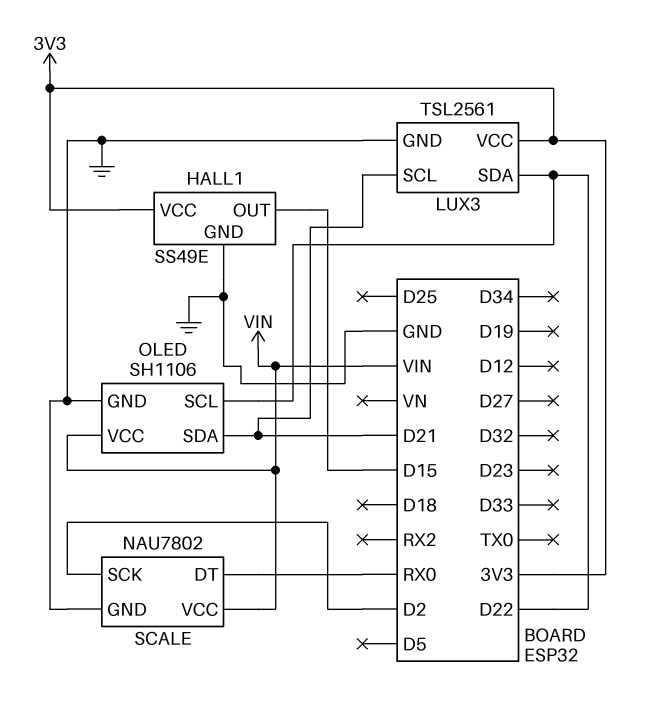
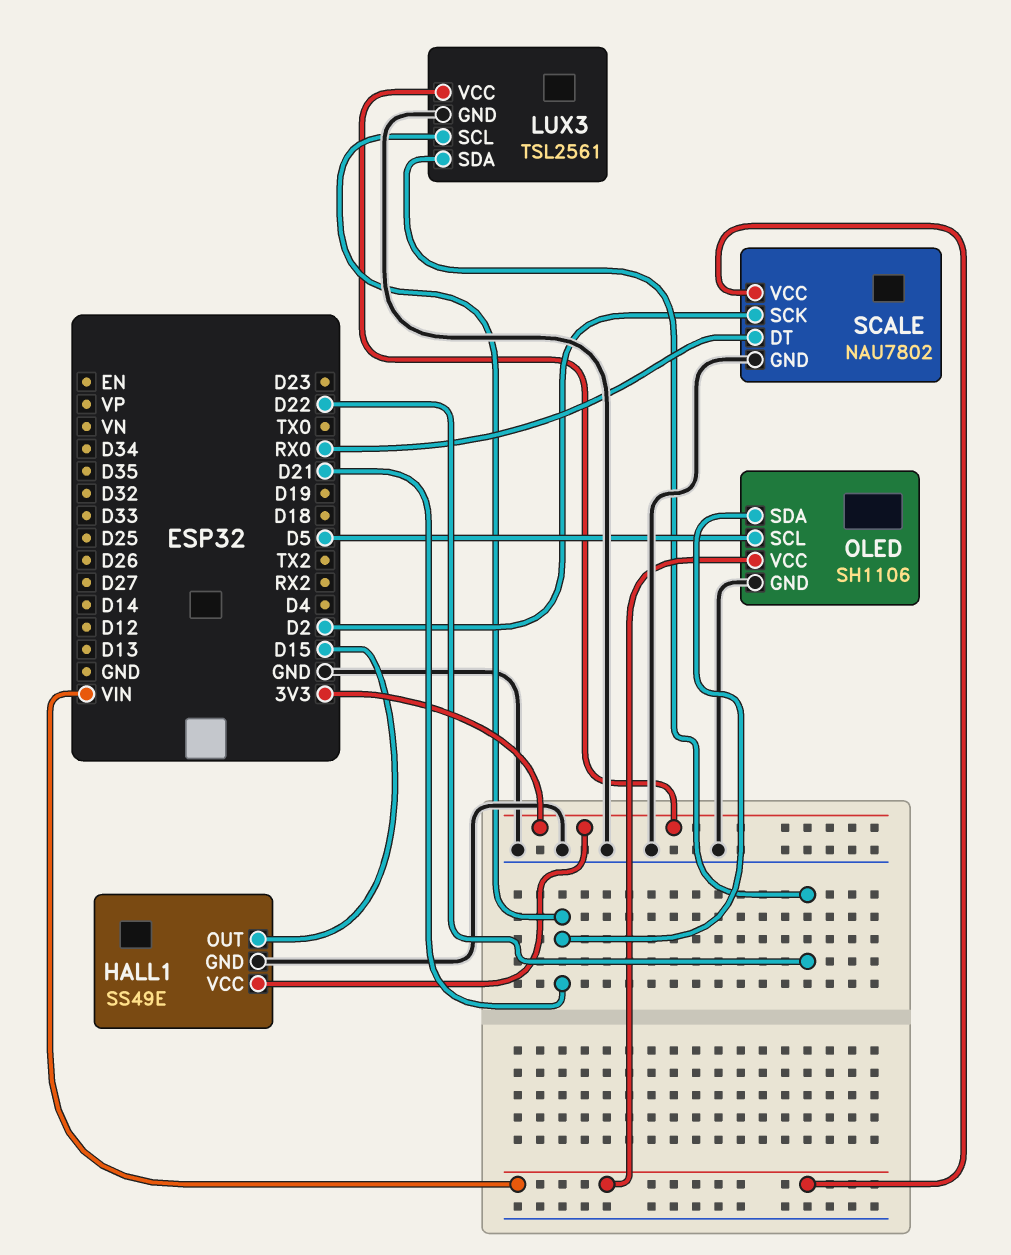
OLED pin SCL: D22 -> D5

